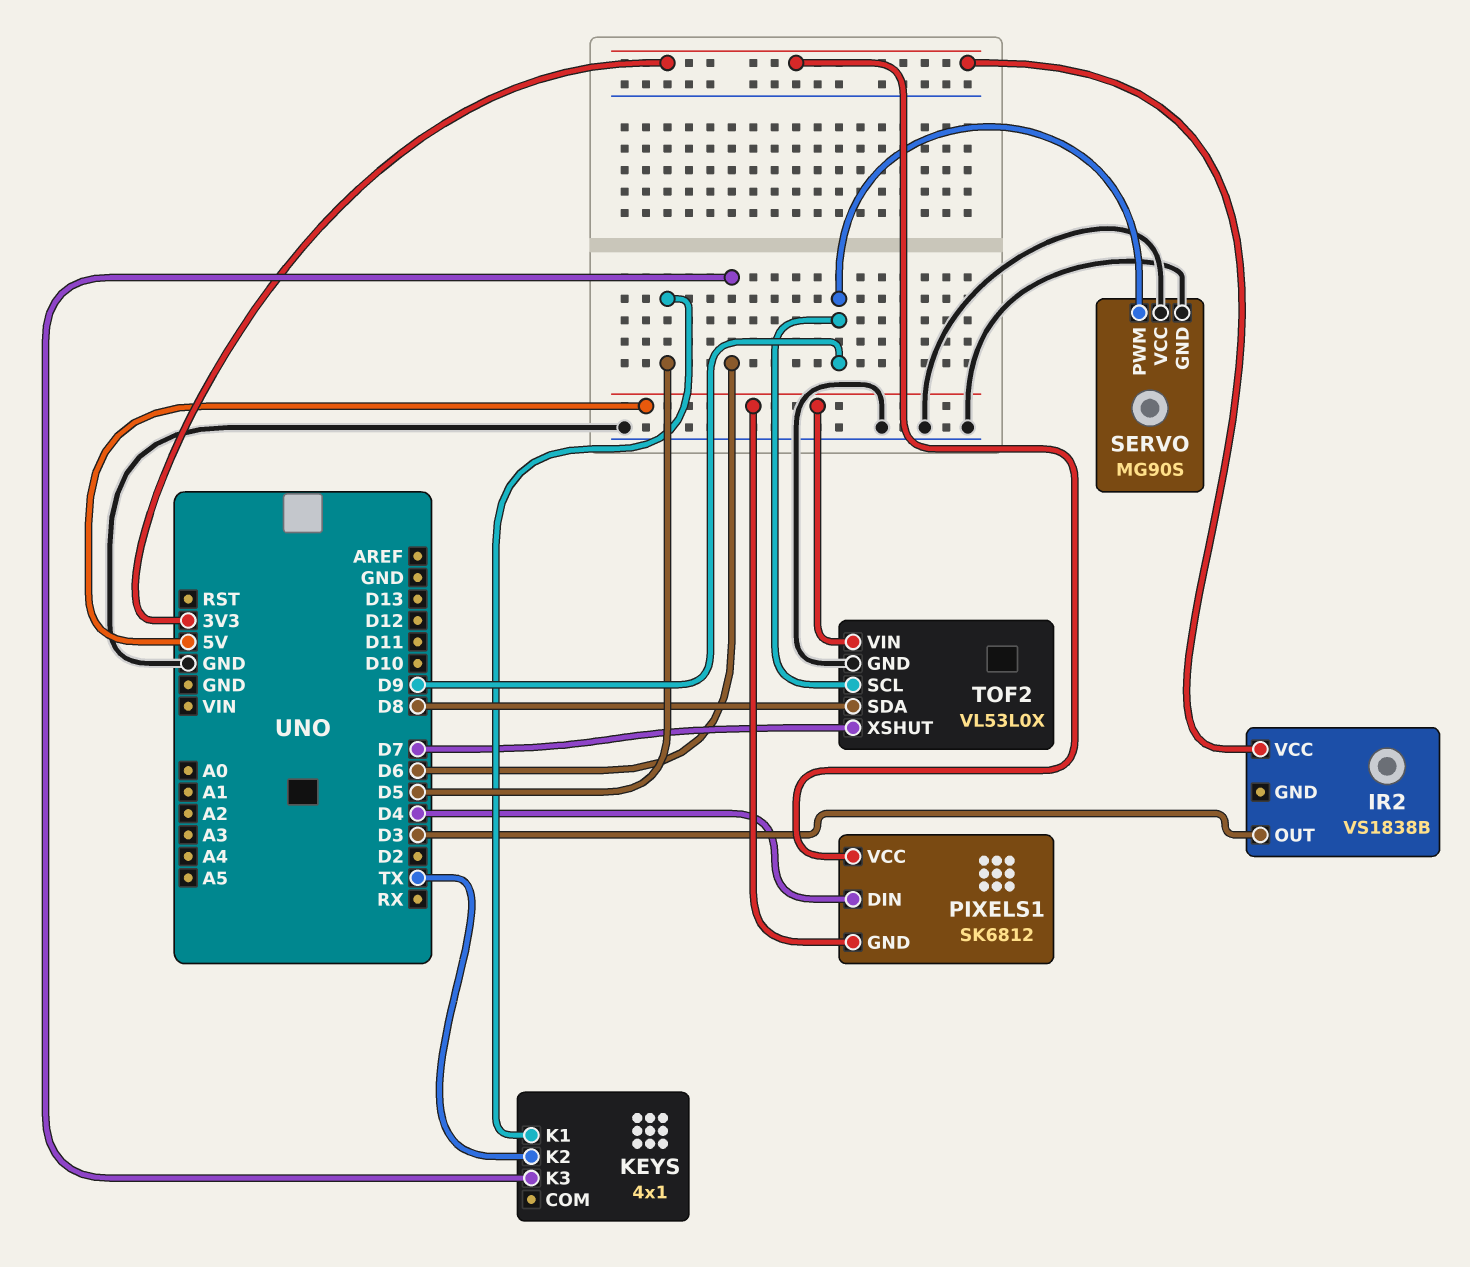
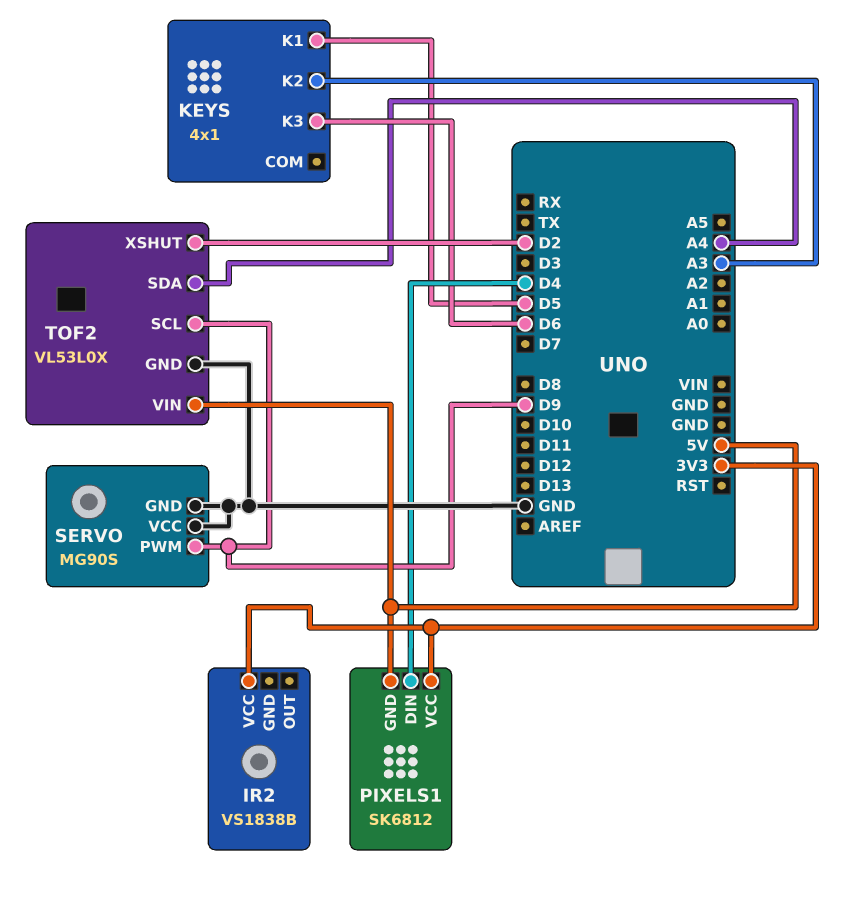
IR2 pin OUT: D3 -> none
KEYS pin K2: TX -> A3
TOF2 pin SDA: D8 -> A4
TOF2 pin XSHUT: D7 -> D2

